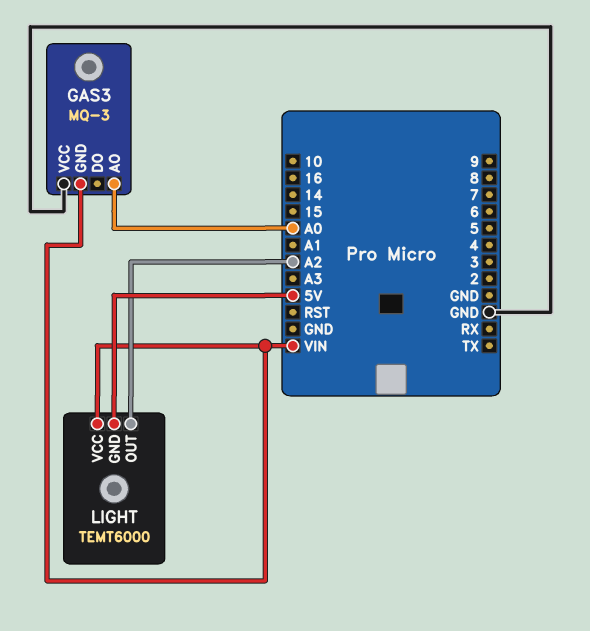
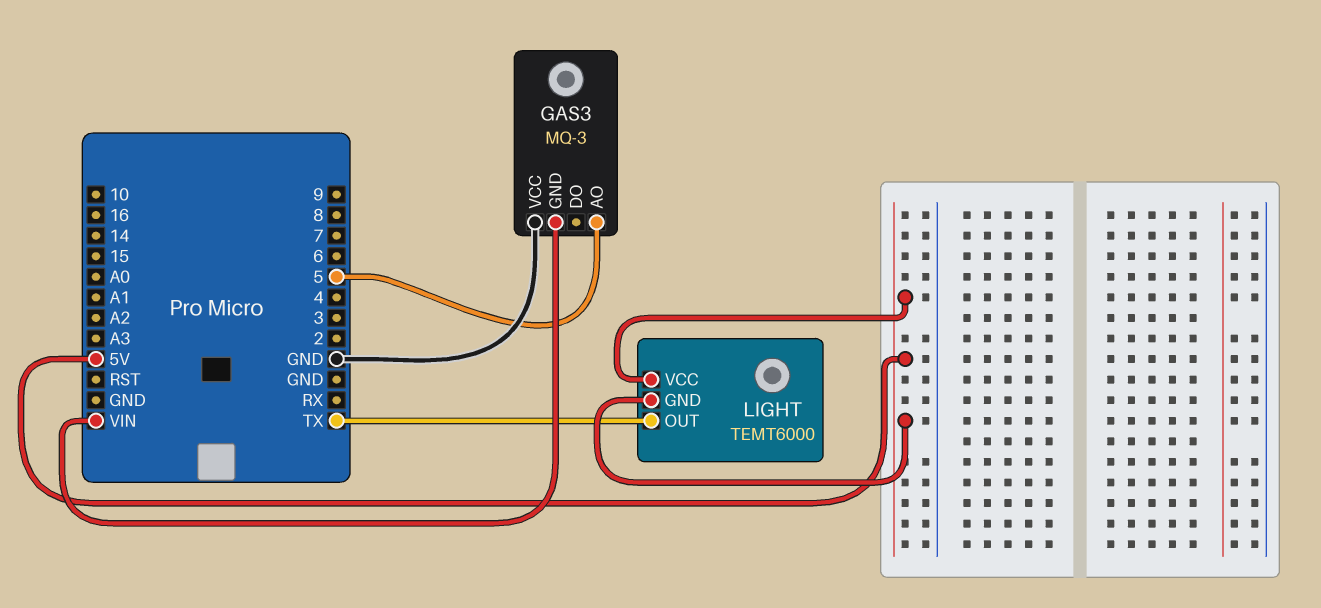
GAS3 pin AO: A0 -> 5
LIGHT pin OUT: A2 -> TX
LIGHT pin VCC: VIN -> 5V

